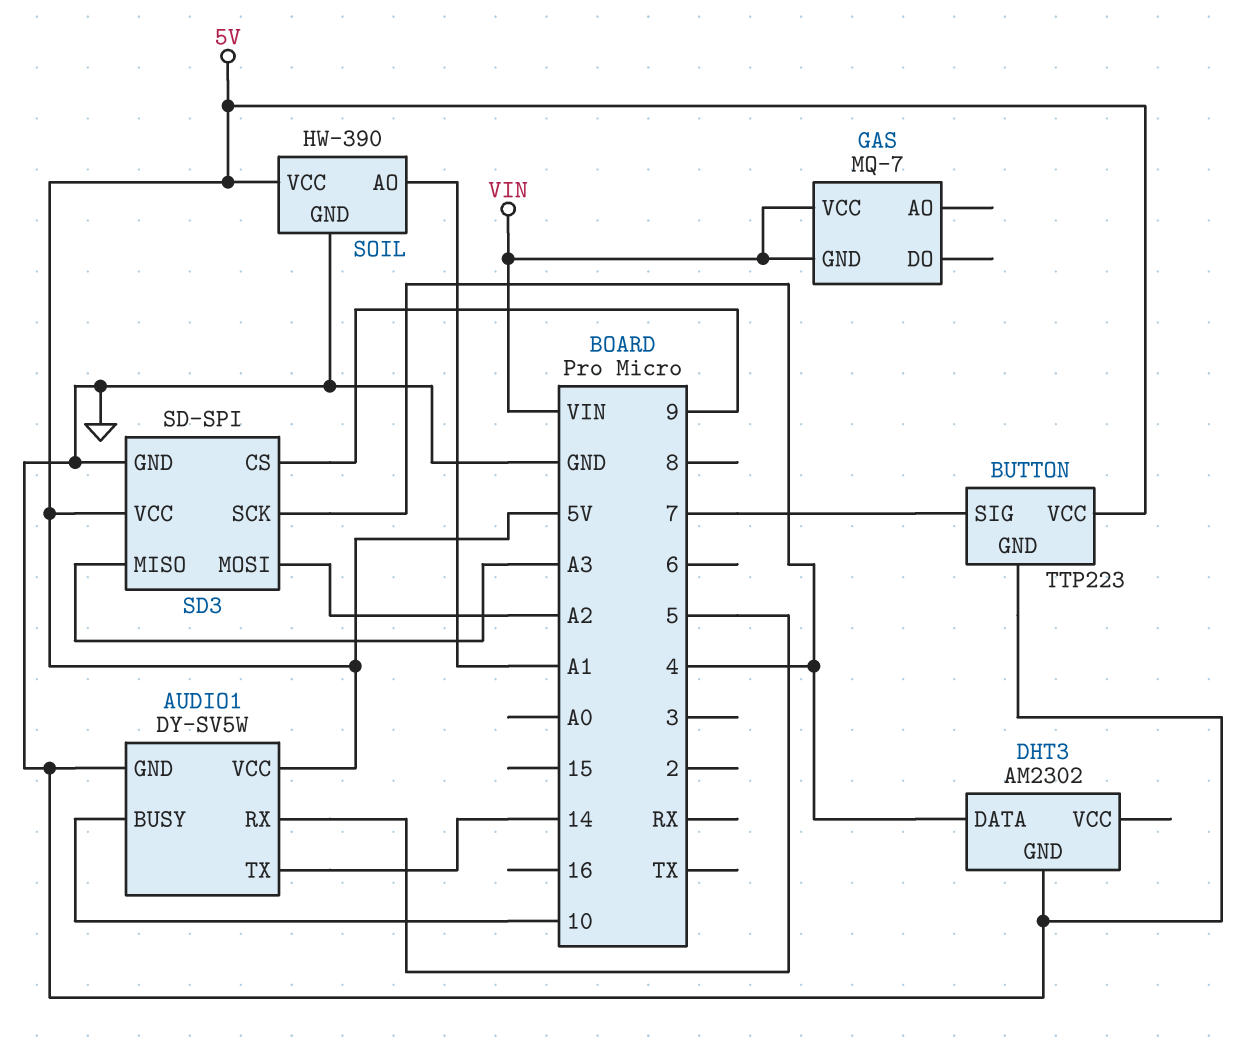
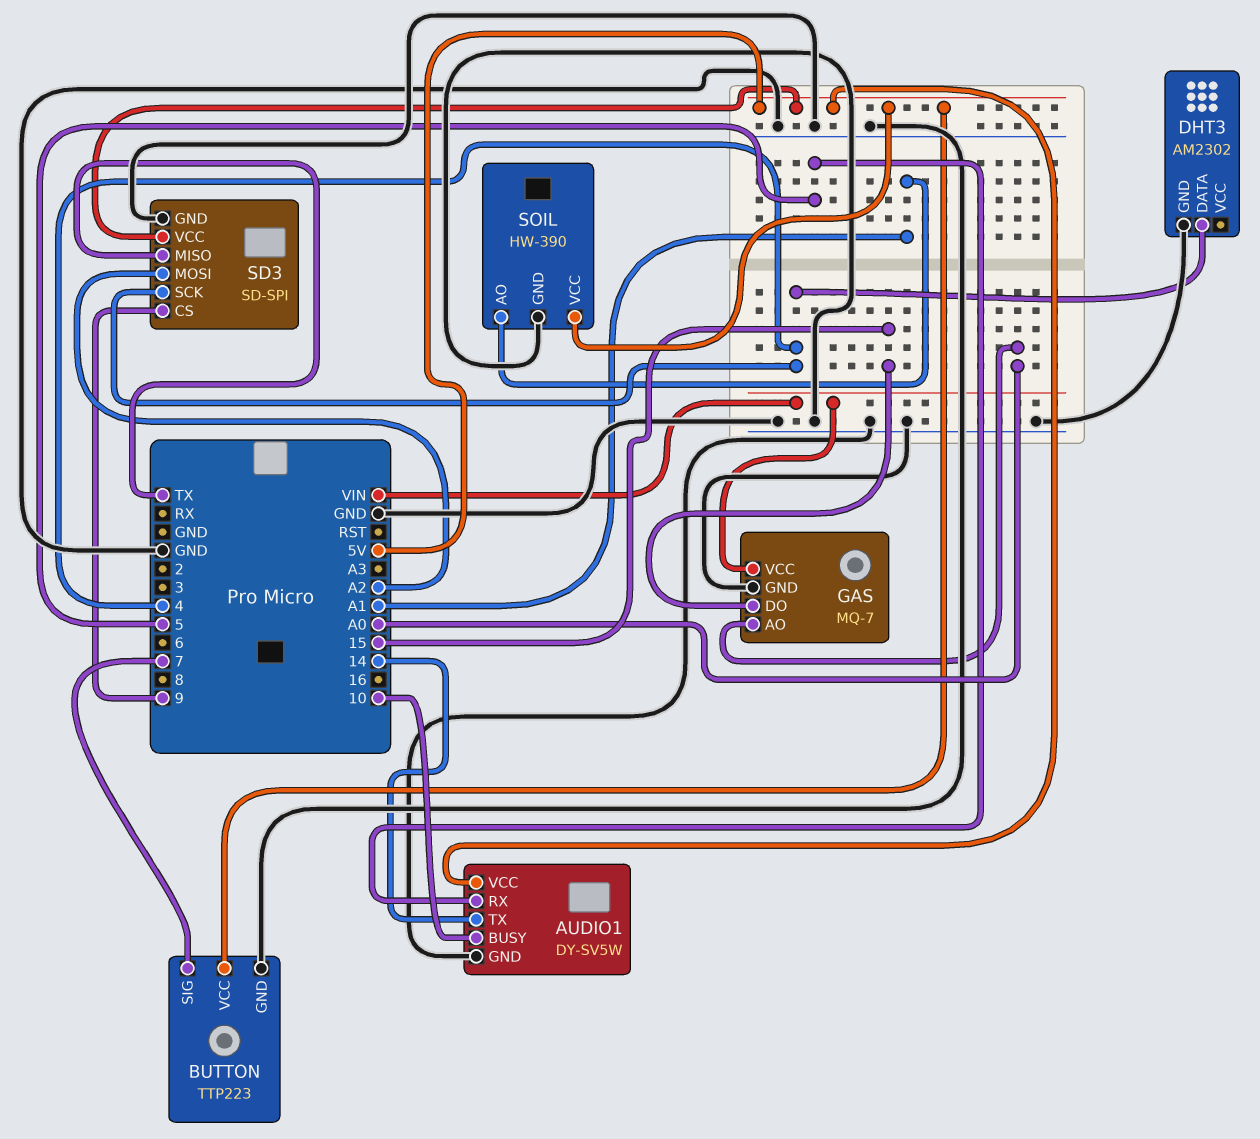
GAS pin AO: none -> A0
GAS pin DO: none -> 15
GAS pin GND: VIN -> GND
SD3 pin MISO: A3 -> TX

